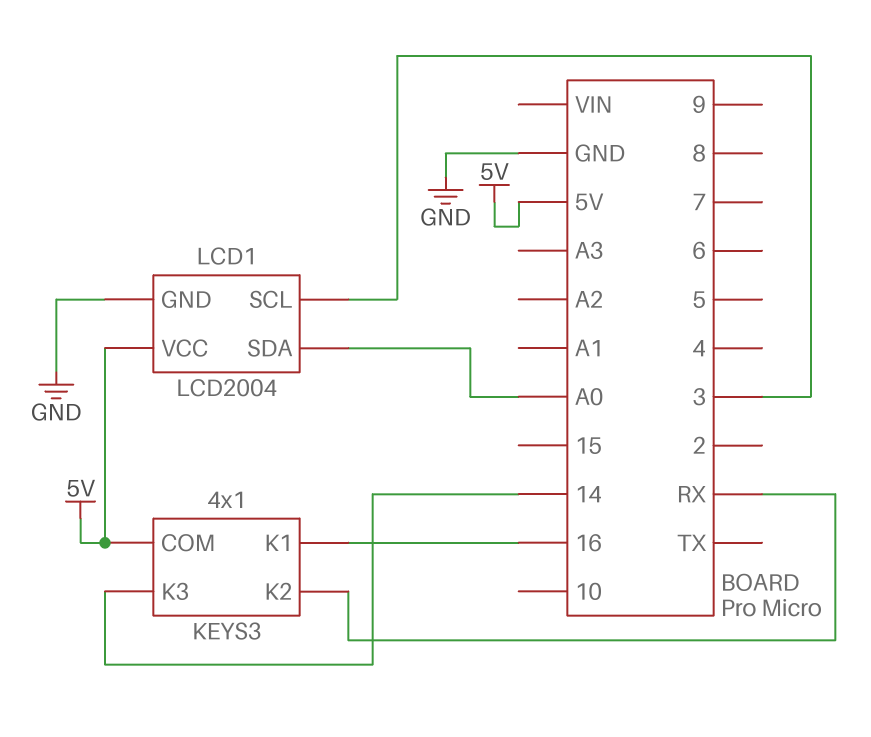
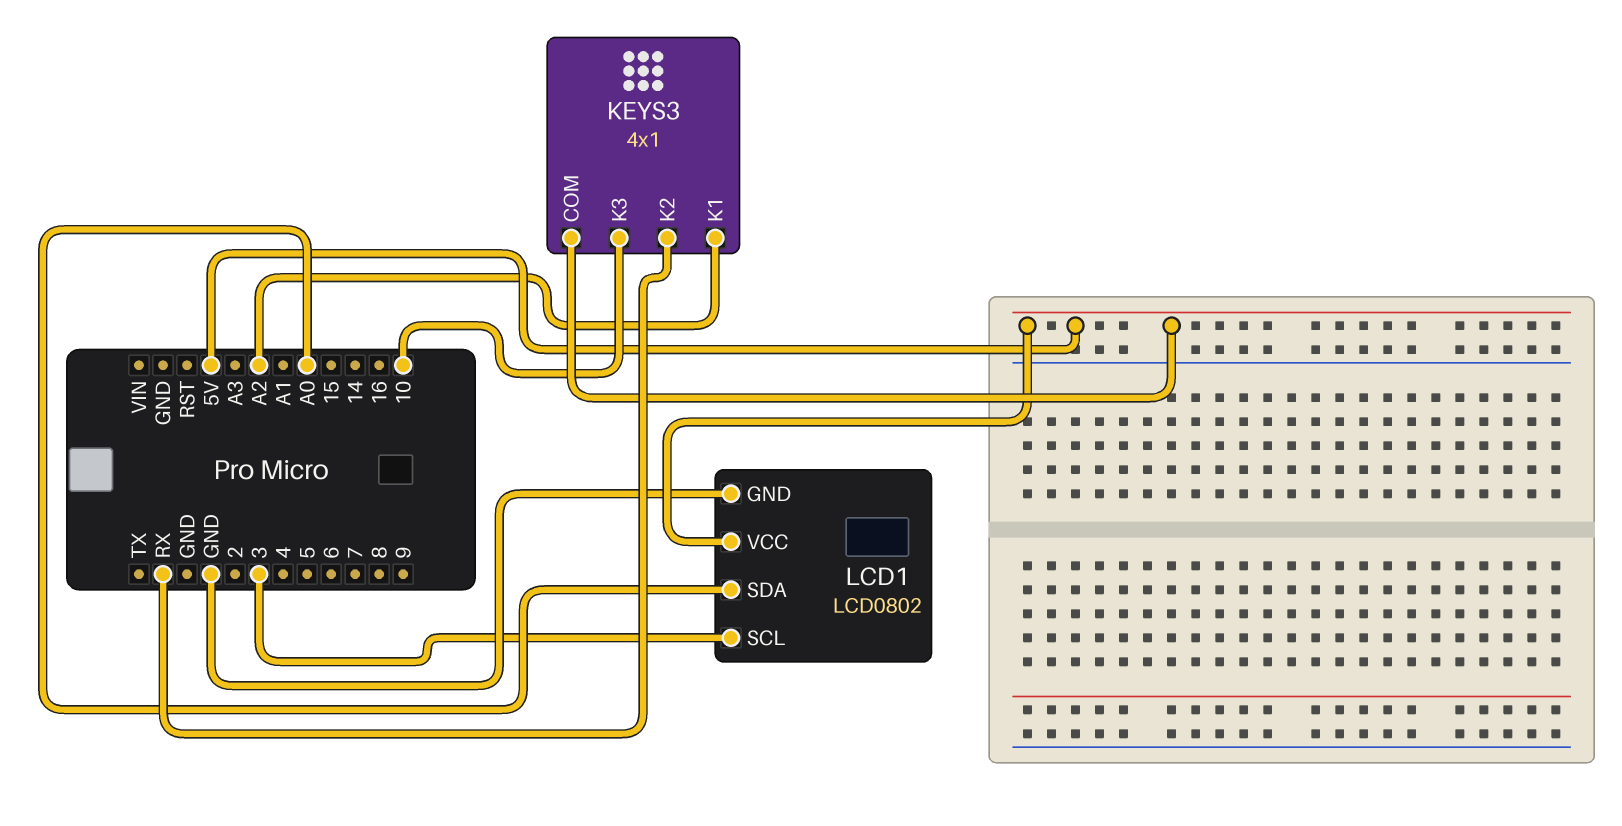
KEYS3 pin K1: 16 -> A2
KEYS3 pin K3: 14 -> 10
LCD1: LCD2004 -> LCD0802

